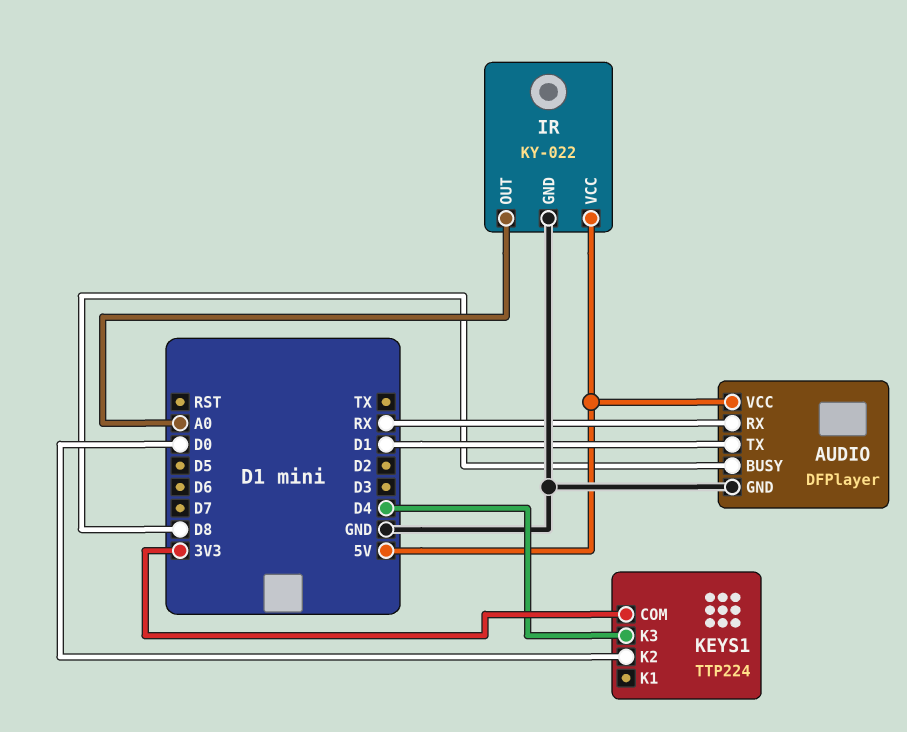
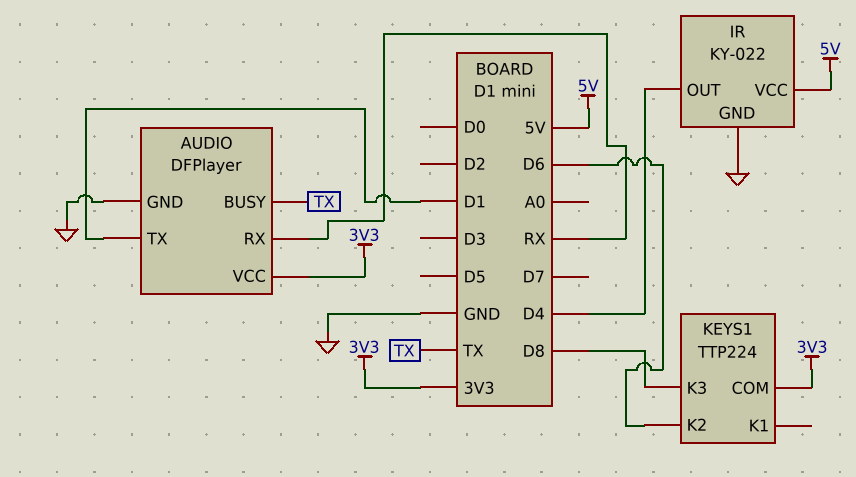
AUDIO pin BUSY: D8 -> TX
AUDIO pin VCC: 5V -> 3V3
IR pin OUT: A0 -> D4
KEYS1 pin K2: D0 -> D6
KEYS1 pin K3: D4 -> D8

